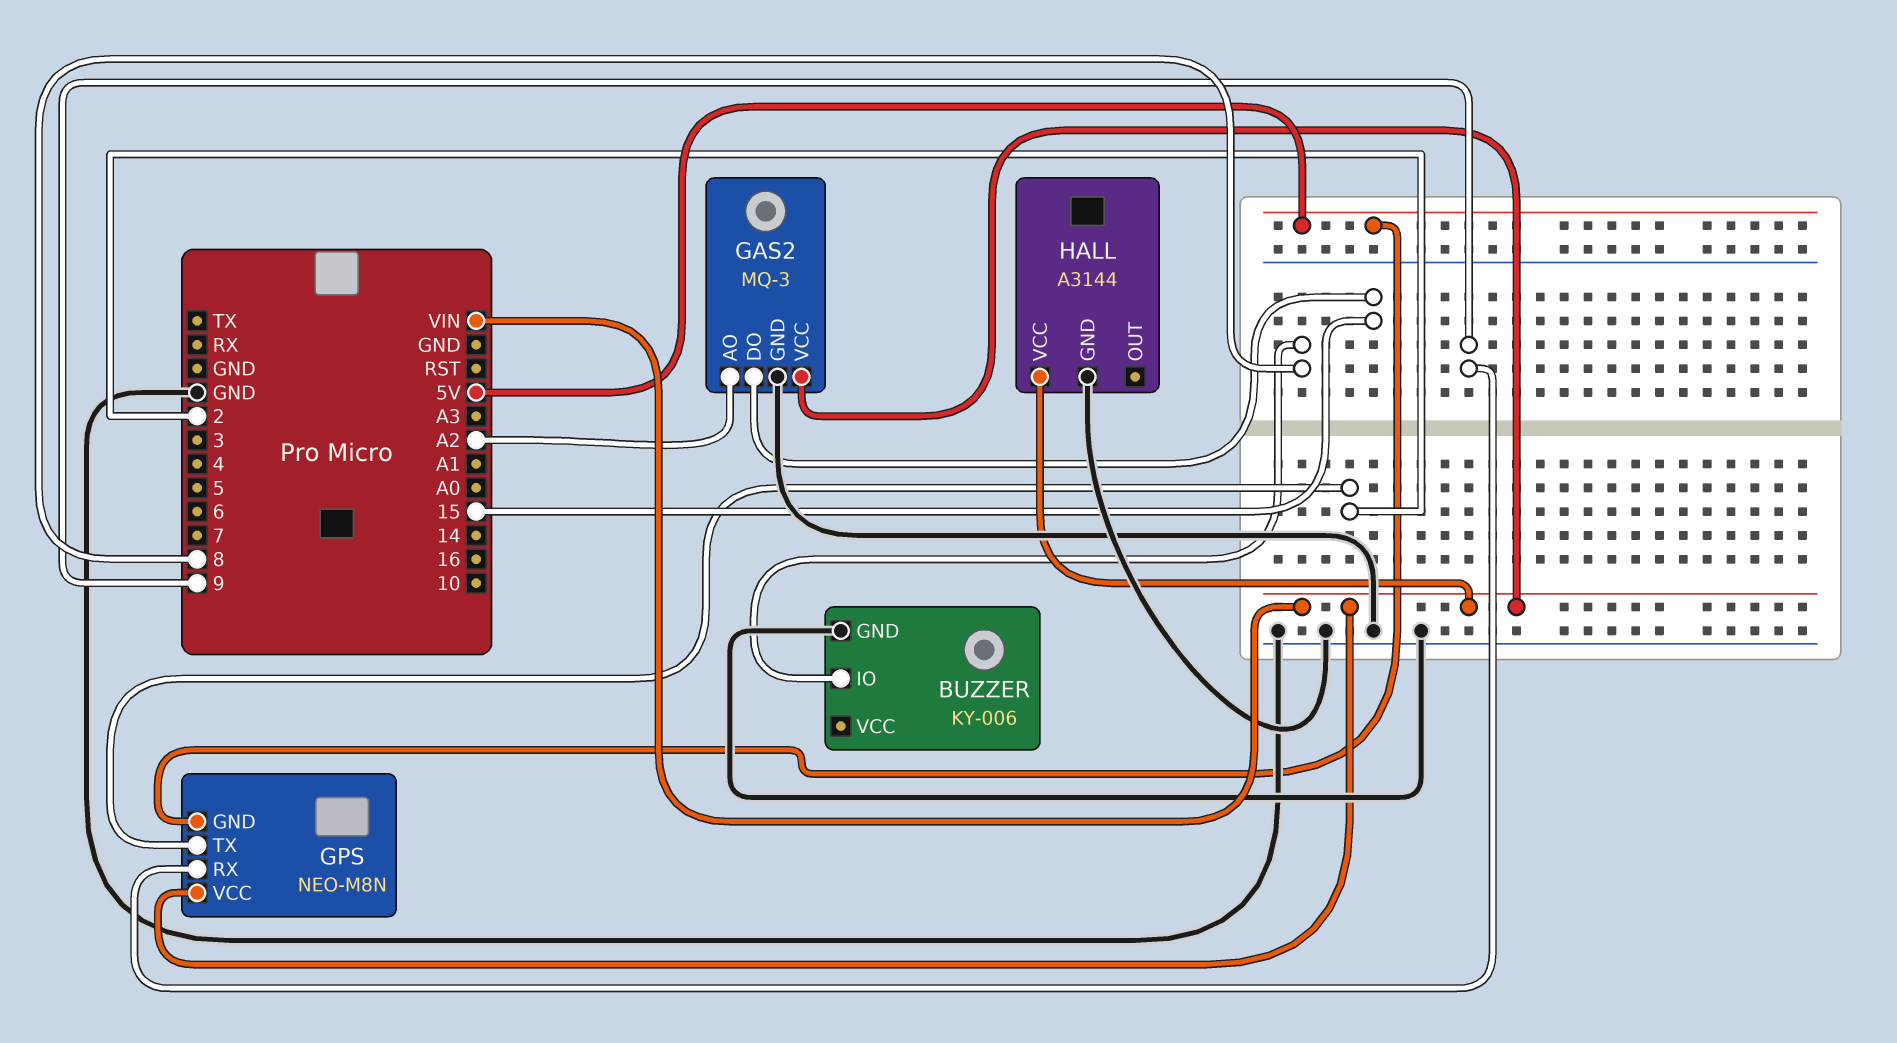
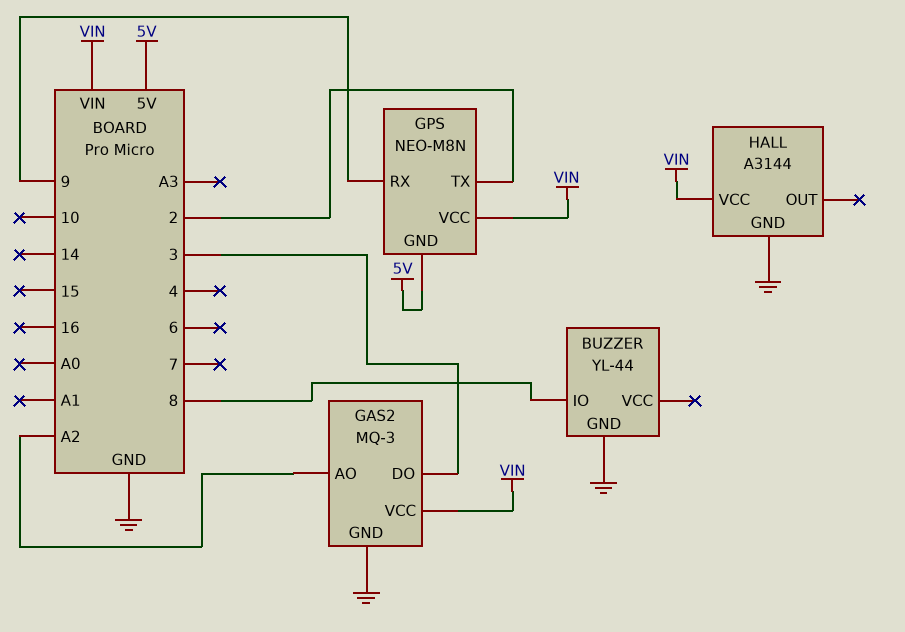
BUZZER: KY-006 -> YL-44
GAS2 pin DO: 15 -> 3

